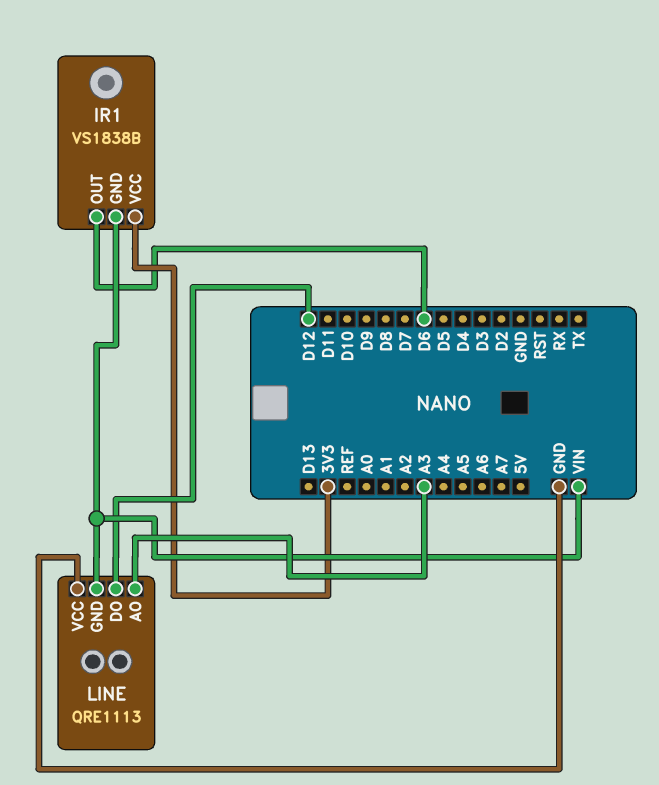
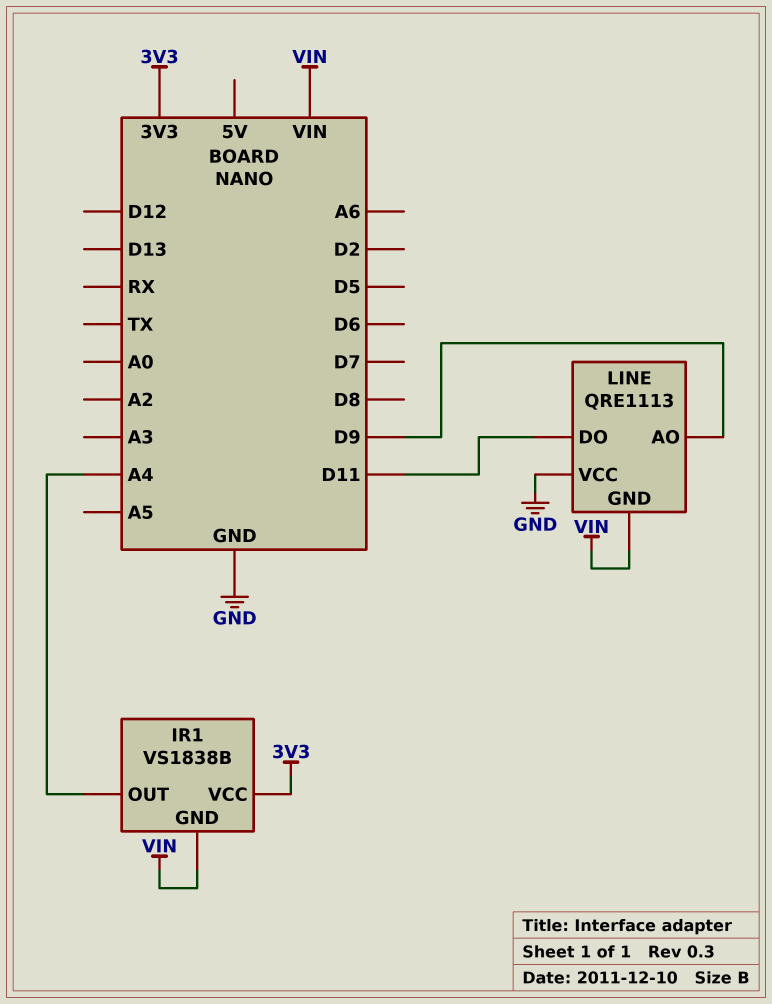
IR1 pin OUT: D6 -> A4
LINE pin AO: A3 -> D9
LINE pin DO: D12 -> D11

